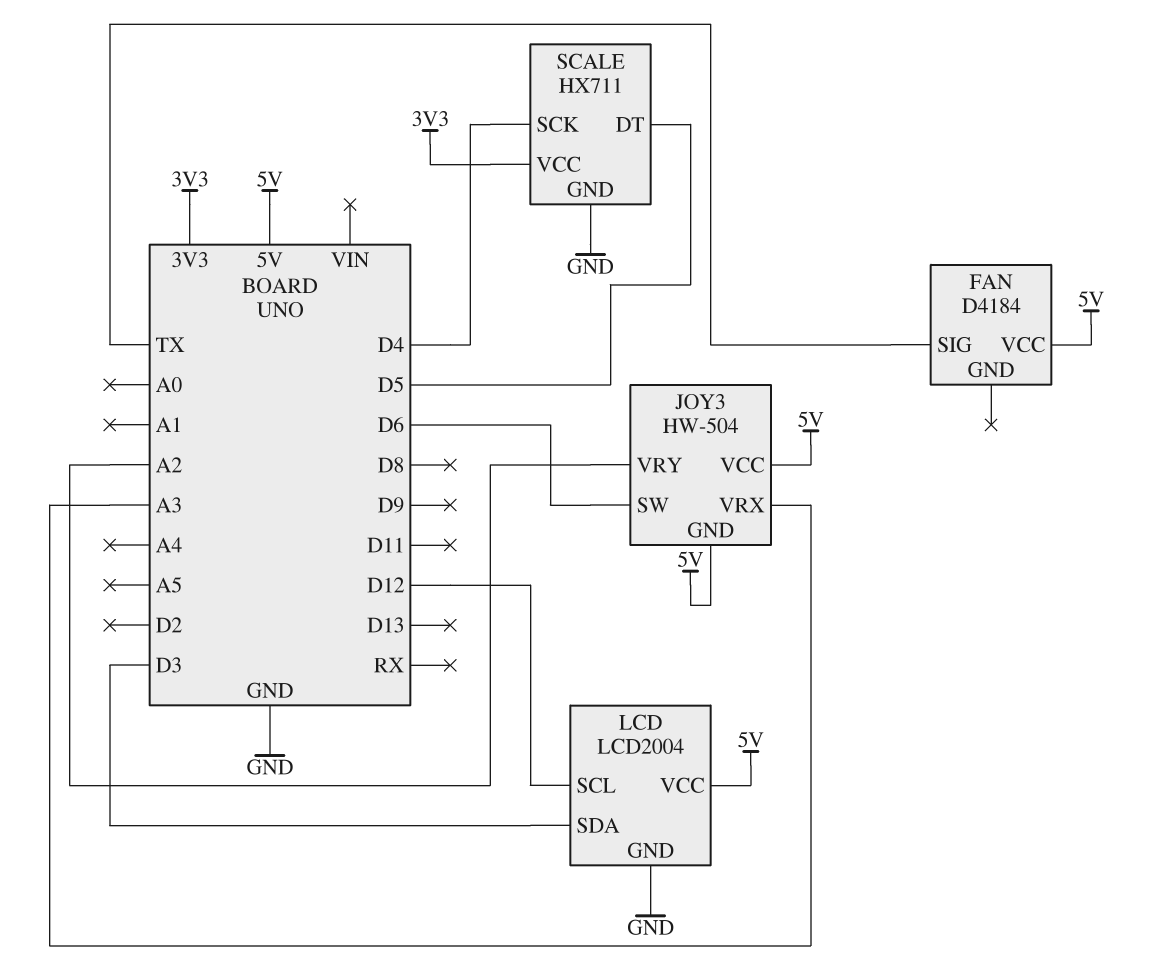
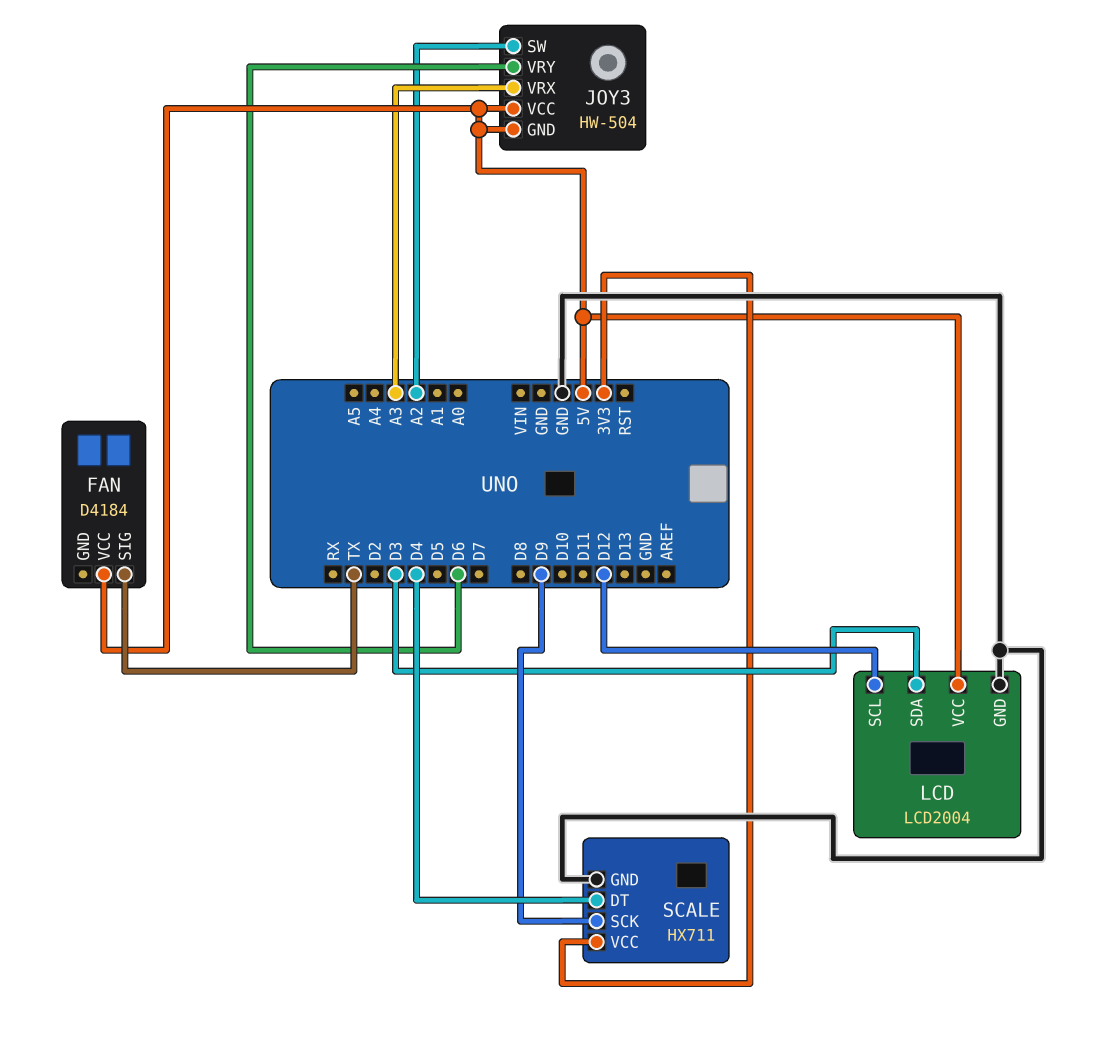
JOY3 pin SW: D6 -> A2
JOY3 pin VRY: A2 -> D6
SCALE pin DT: D5 -> D4
SCALE pin SCK: D4 -> D9

